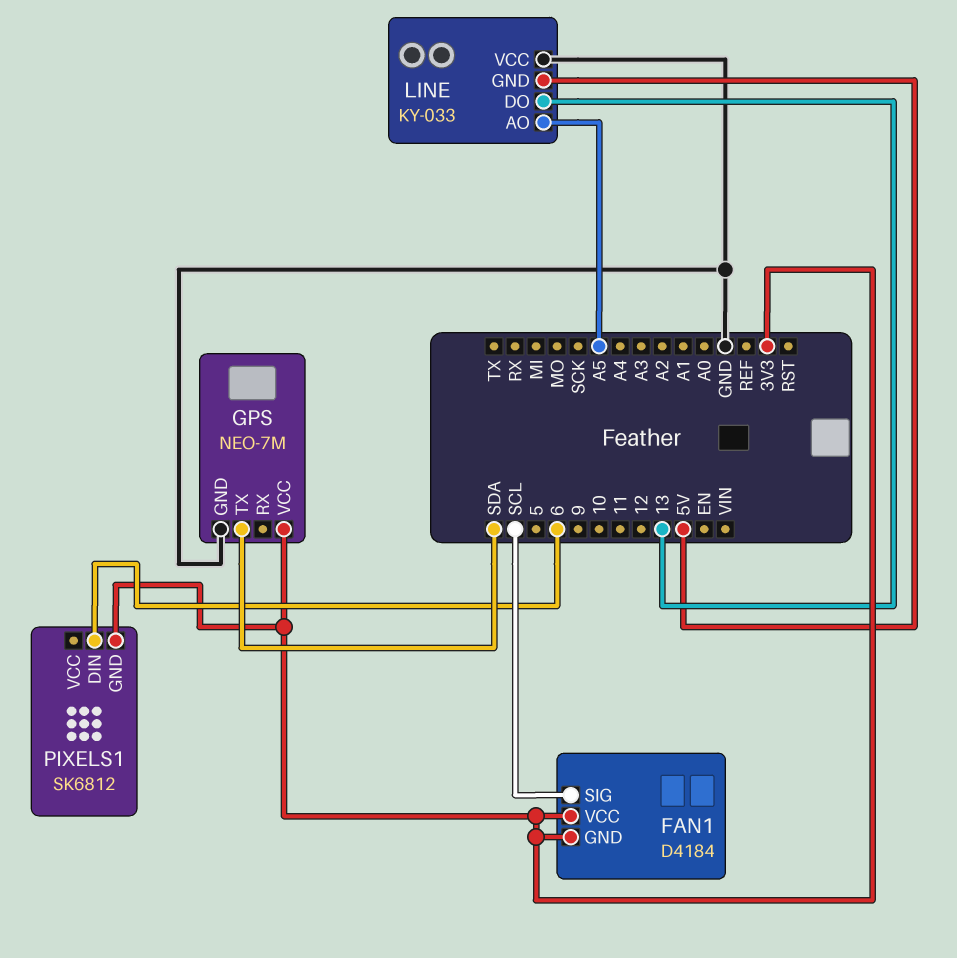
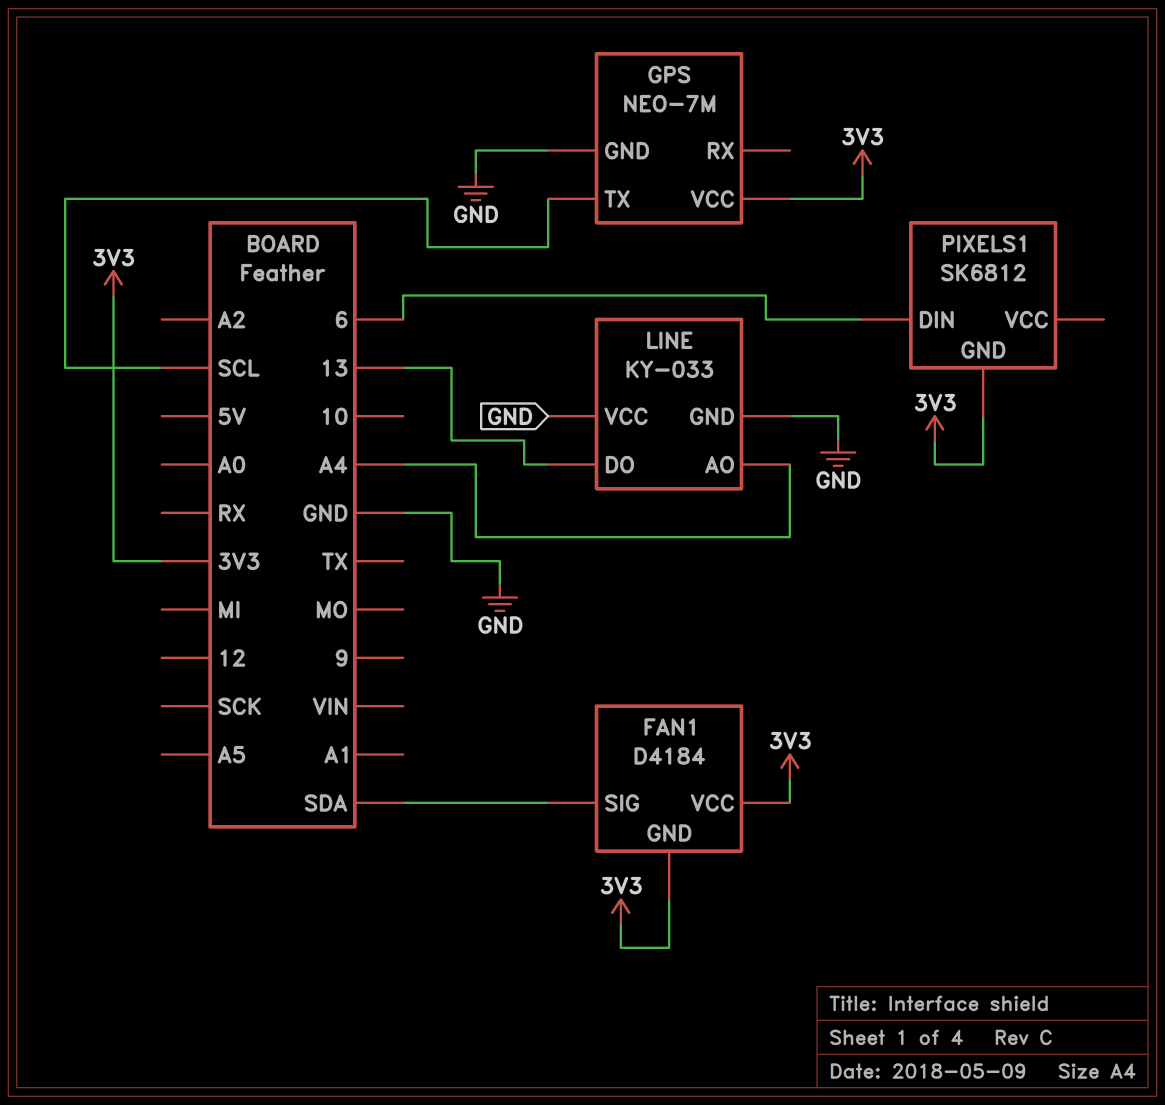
FAN1 pin SIG: SCL -> SDA
GPS pin TX: SDA -> SCL
LINE pin AO: A5 -> A4
LINE pin GND: 5V -> GND

